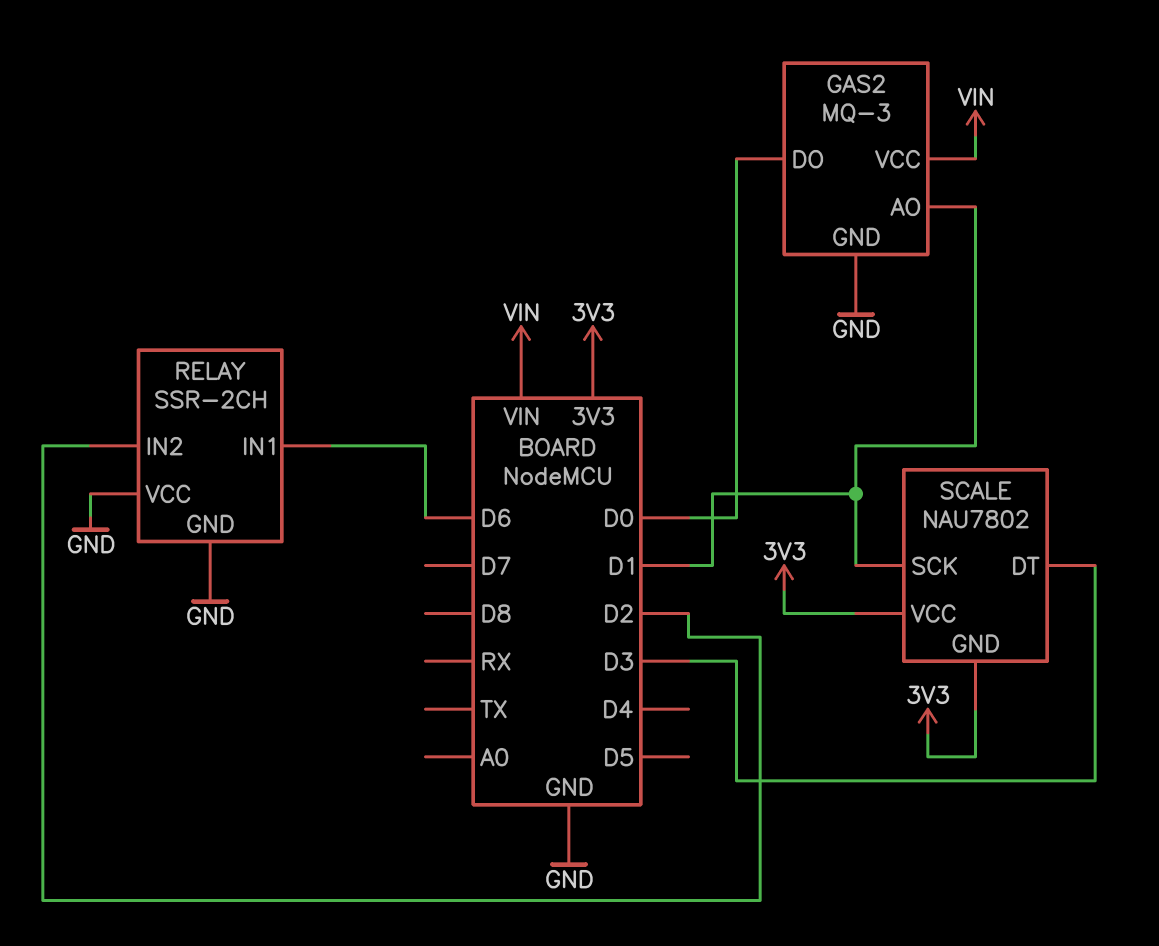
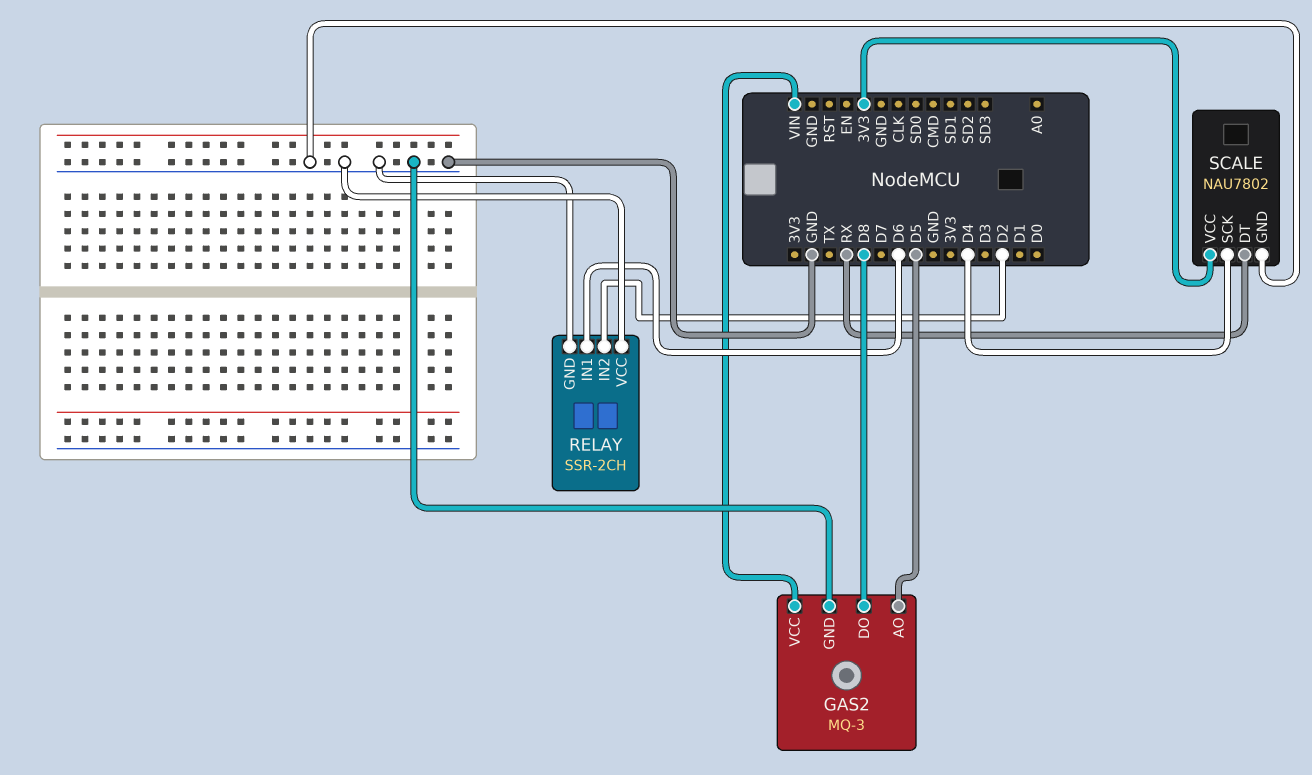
GAS2 pin AO: D1 -> D5
GAS2 pin DO: D0 -> D8
SCALE pin DT: D3 -> RX
SCALE pin GND: 3V3 -> GND
SCALE pin SCK: D1 -> D4

